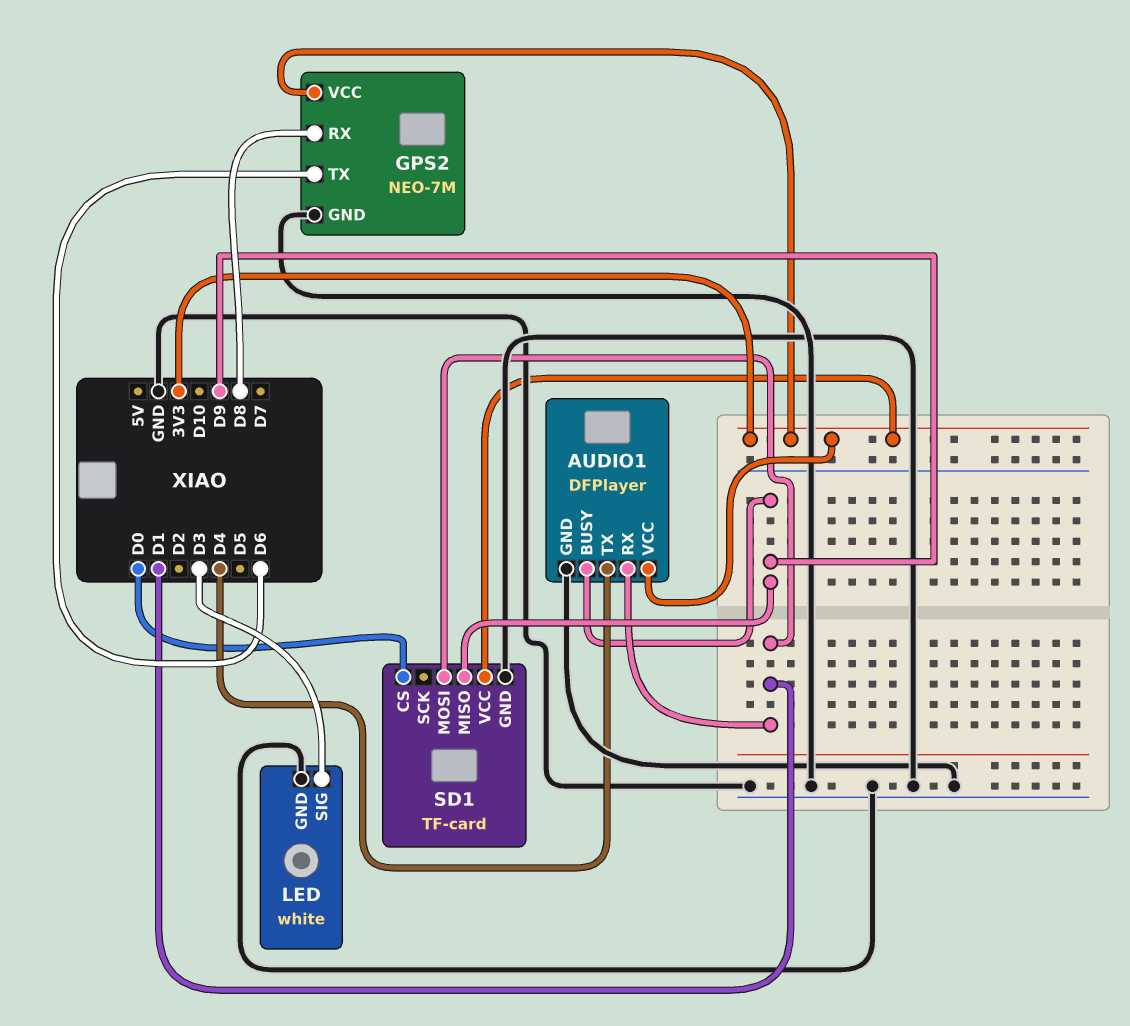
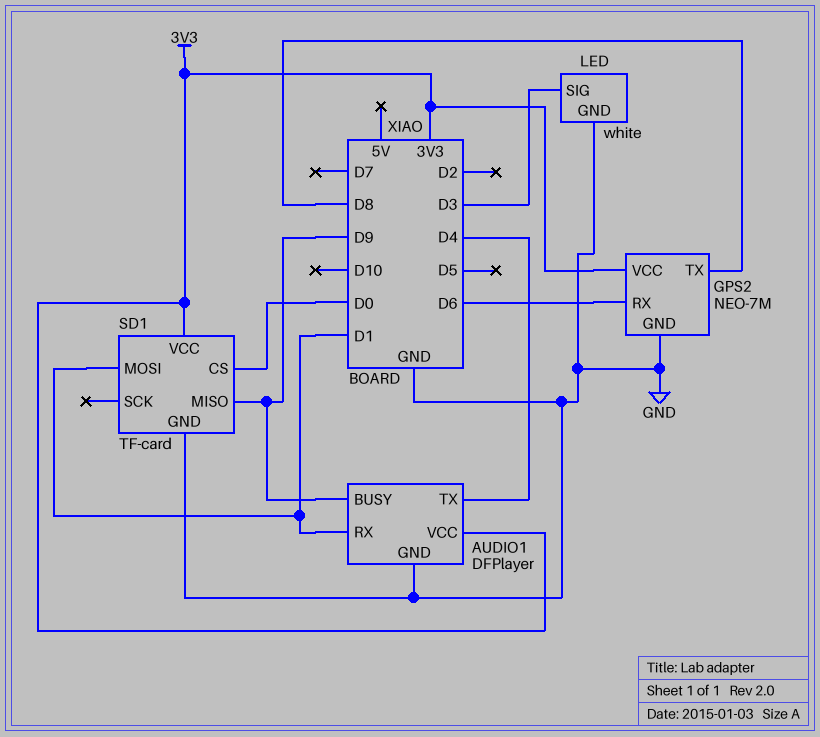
GPS2 pin RX: D8 -> D6
GPS2 pin TX: D6 -> D8

